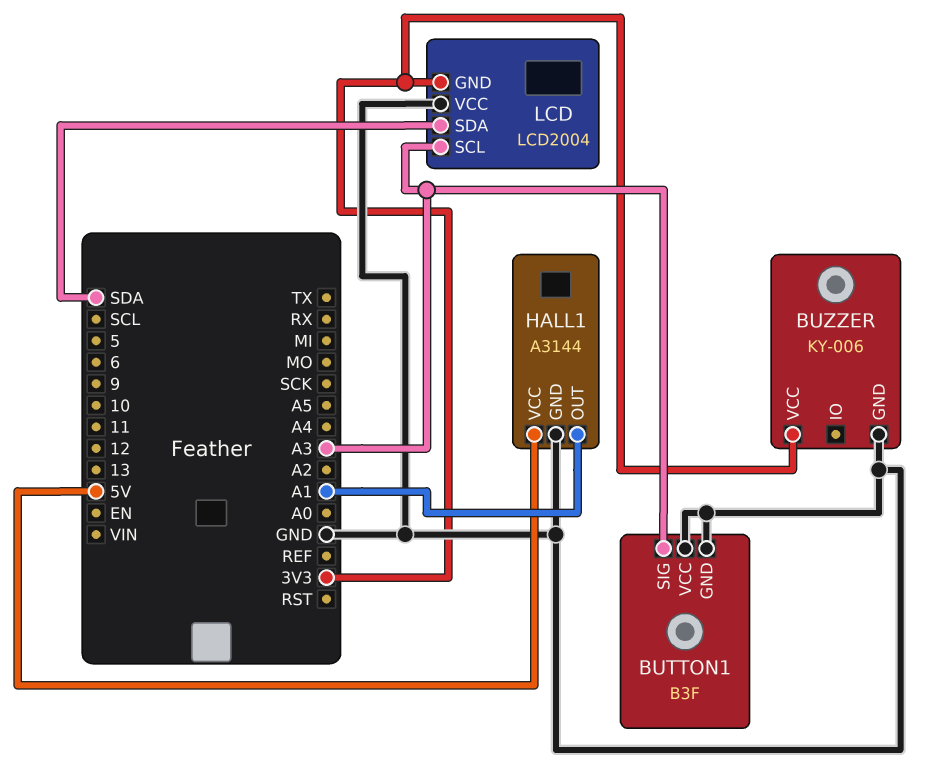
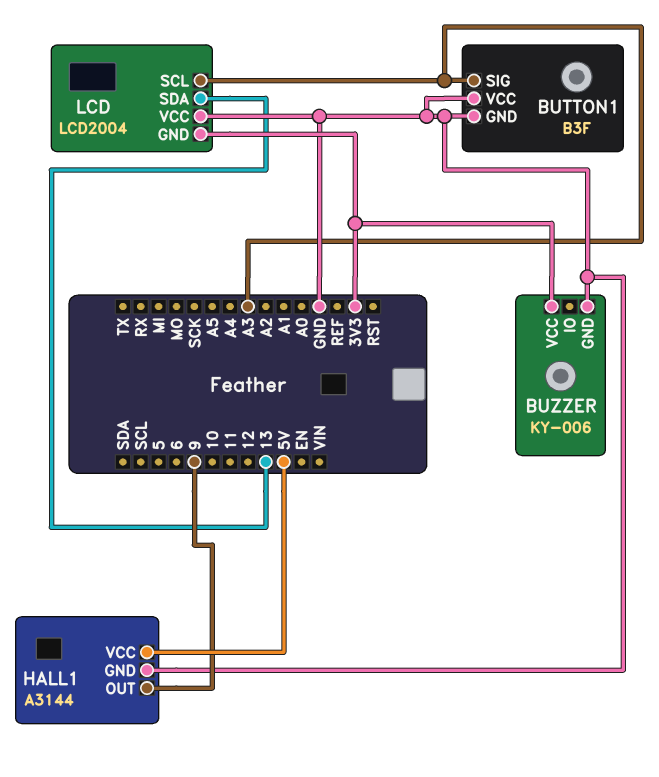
HALL1 pin OUT: A1 -> 9
LCD pin SDA: SDA -> 13

